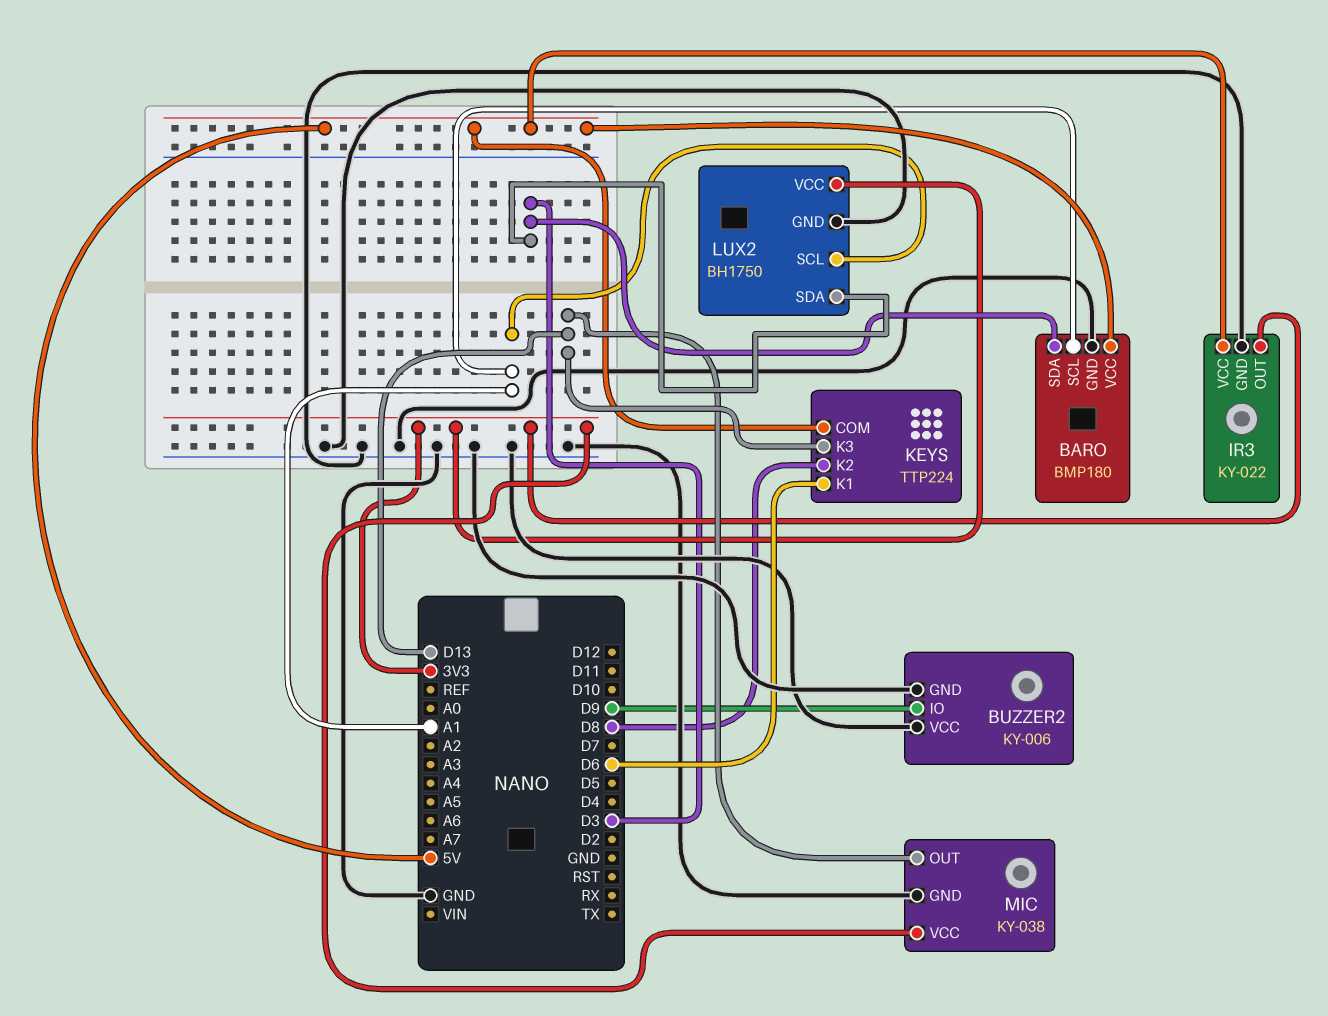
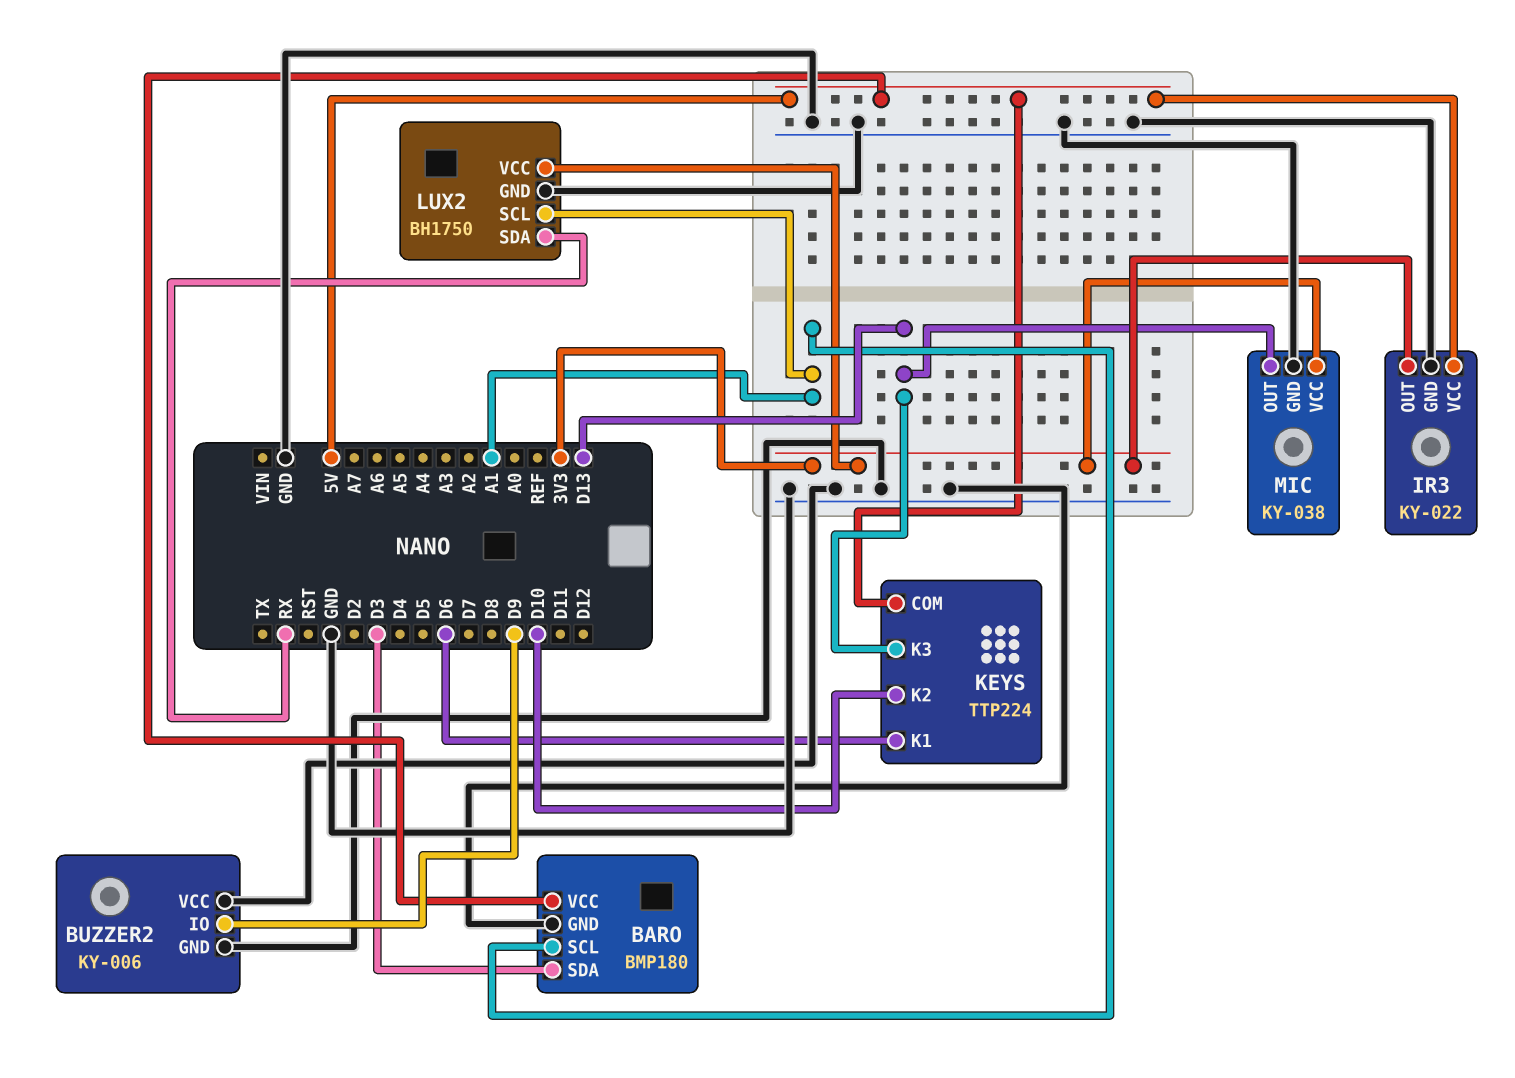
KEYS pin K2: D8 -> D10
LUX2 pin SDA: D3 -> RX

